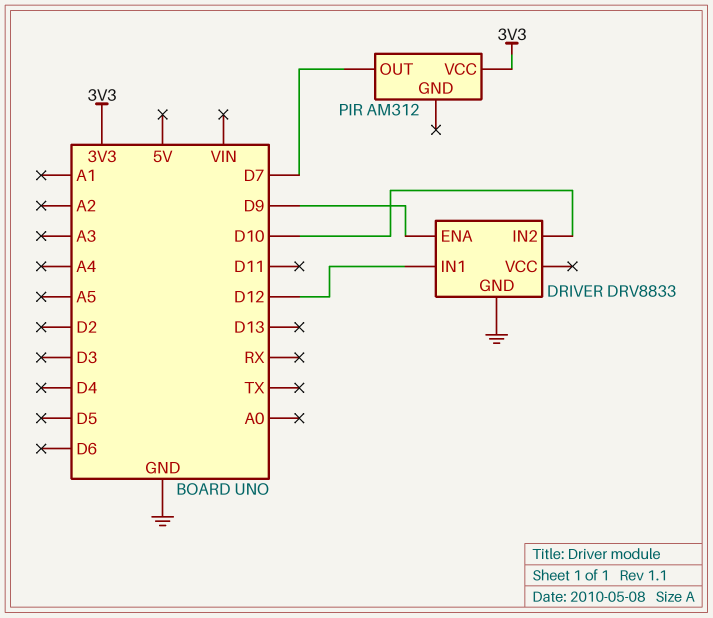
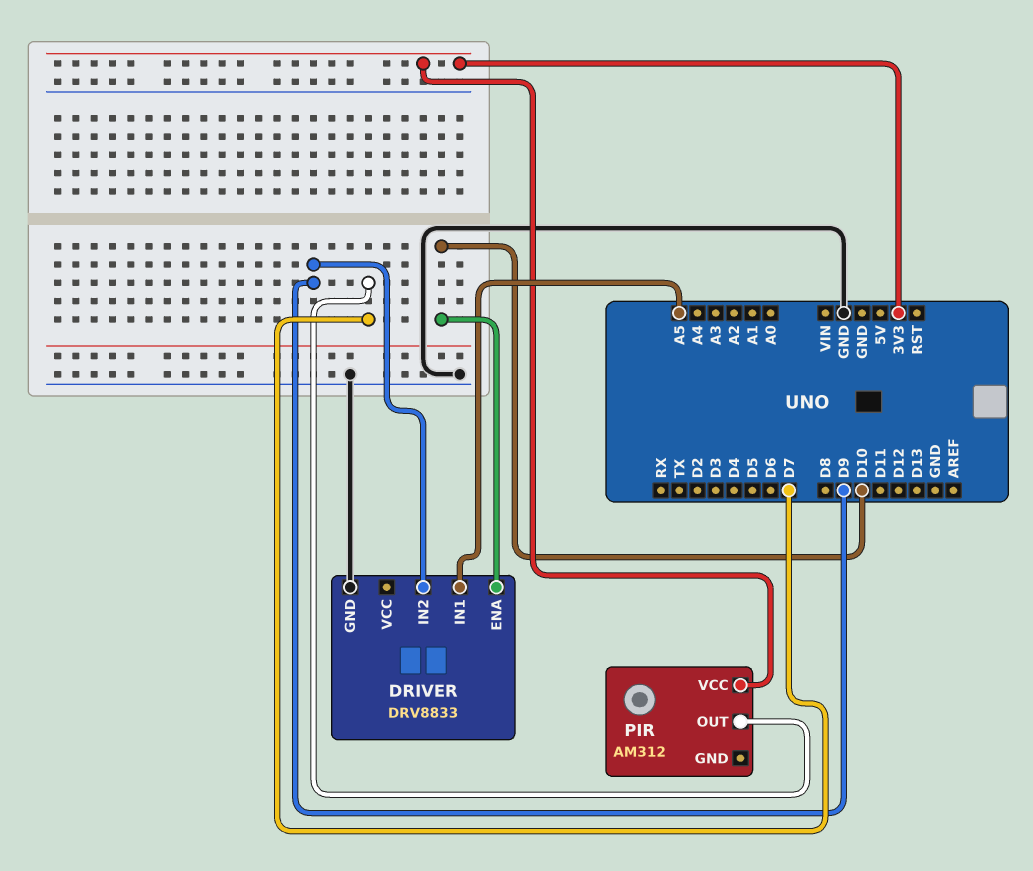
DRIVER pin ENA: D9 -> D10
DRIVER pin IN1: D12 -> A5
DRIVER pin IN2: D10 -> D9

